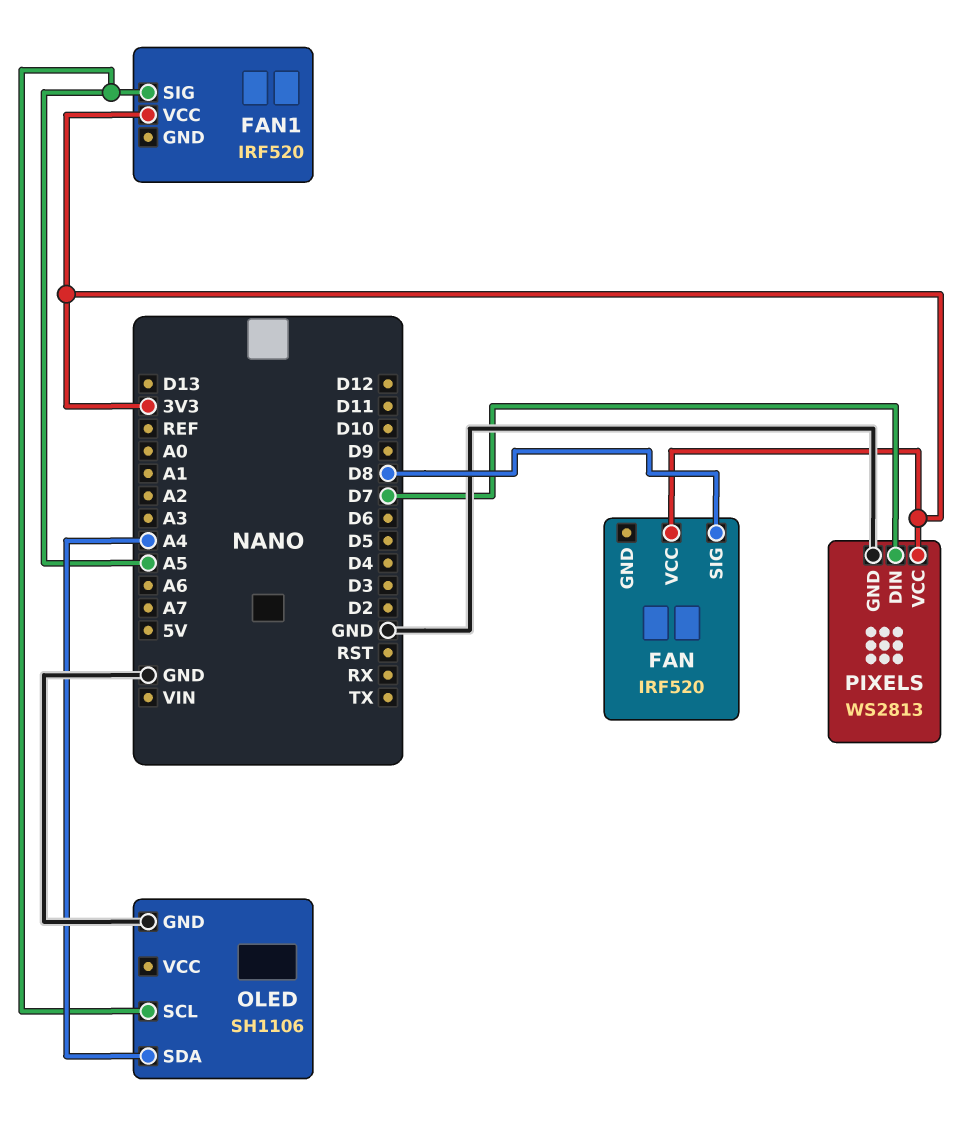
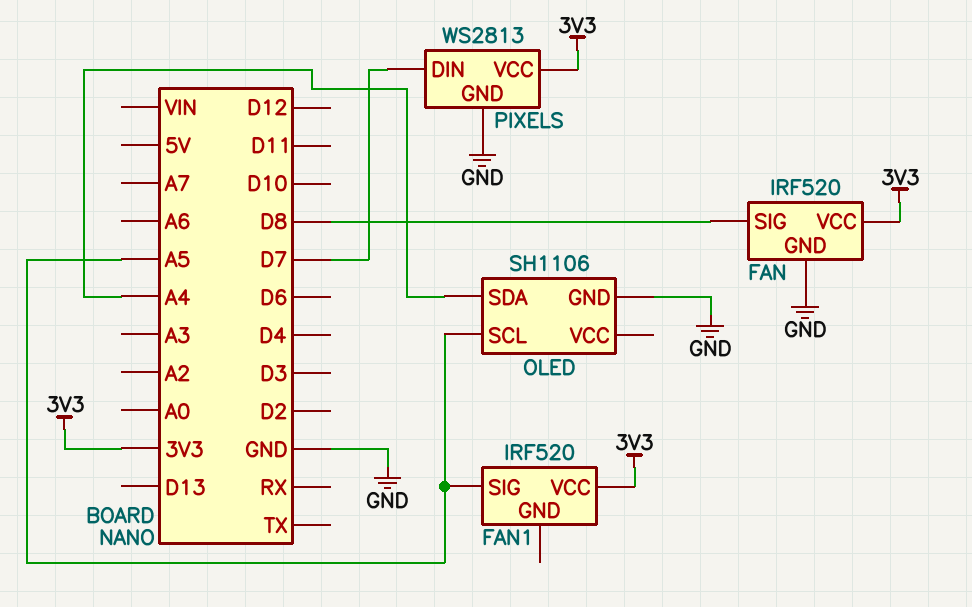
FAN pin GND: none -> GND

